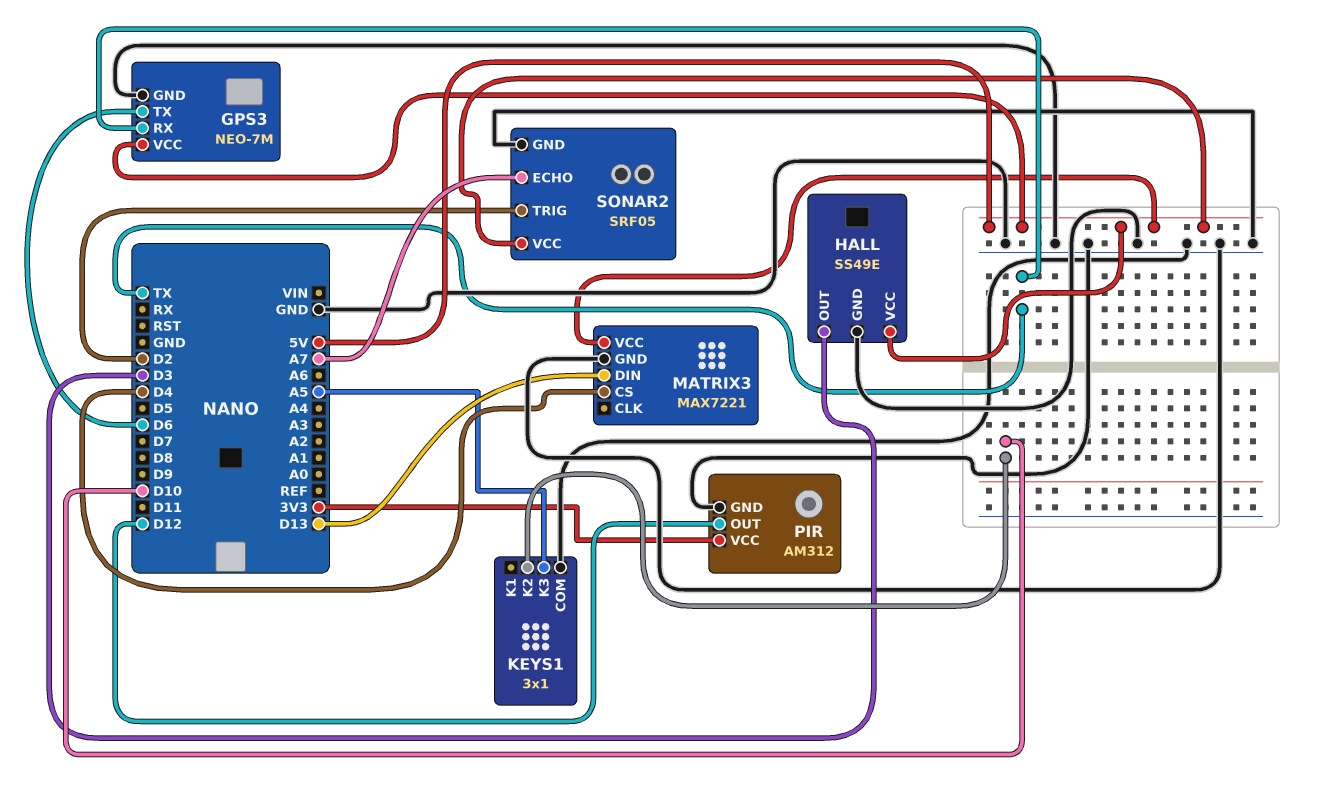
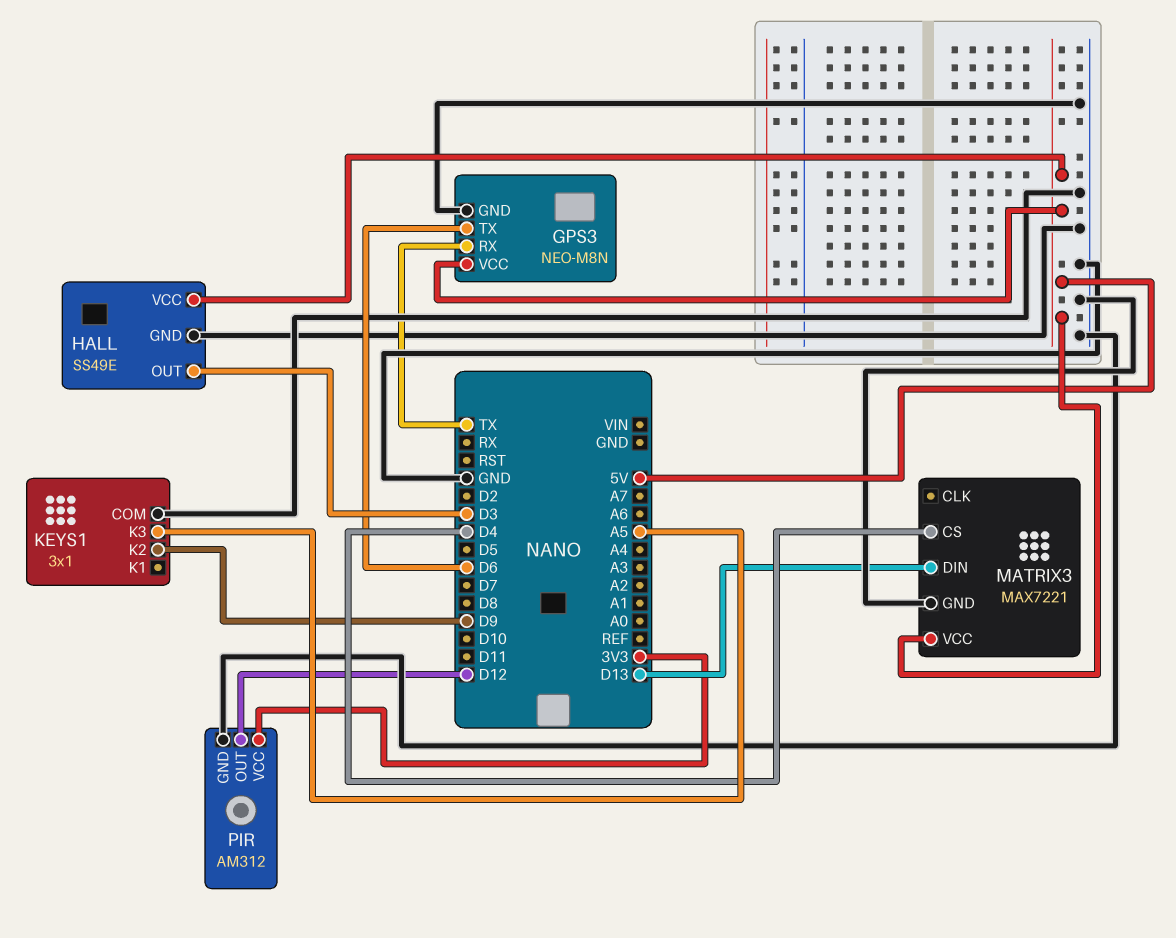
GPS3: NEO-7M -> NEO-M8N
KEYS1 pin K2: D10 -> D9
SONAR2: SRF05 -> none
SONAR2 pin ECHO: A7 -> none
SONAR2 pin GND: GND -> none
SONAR2 pin TRIG: D2 -> none
SONAR2 pin VCC: 5V -> none

